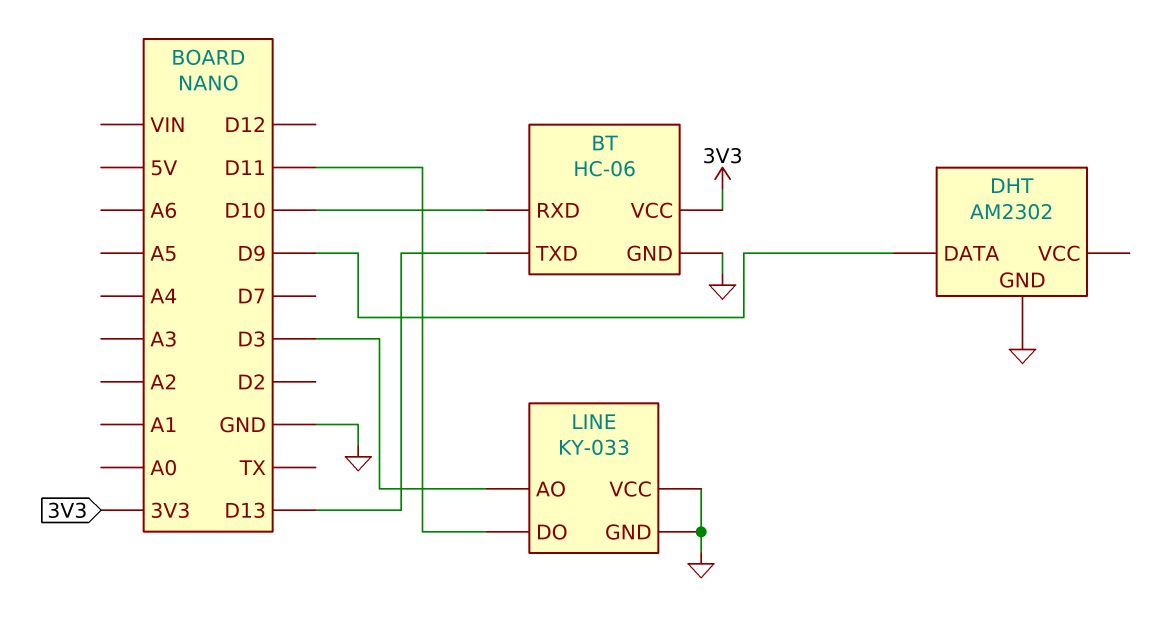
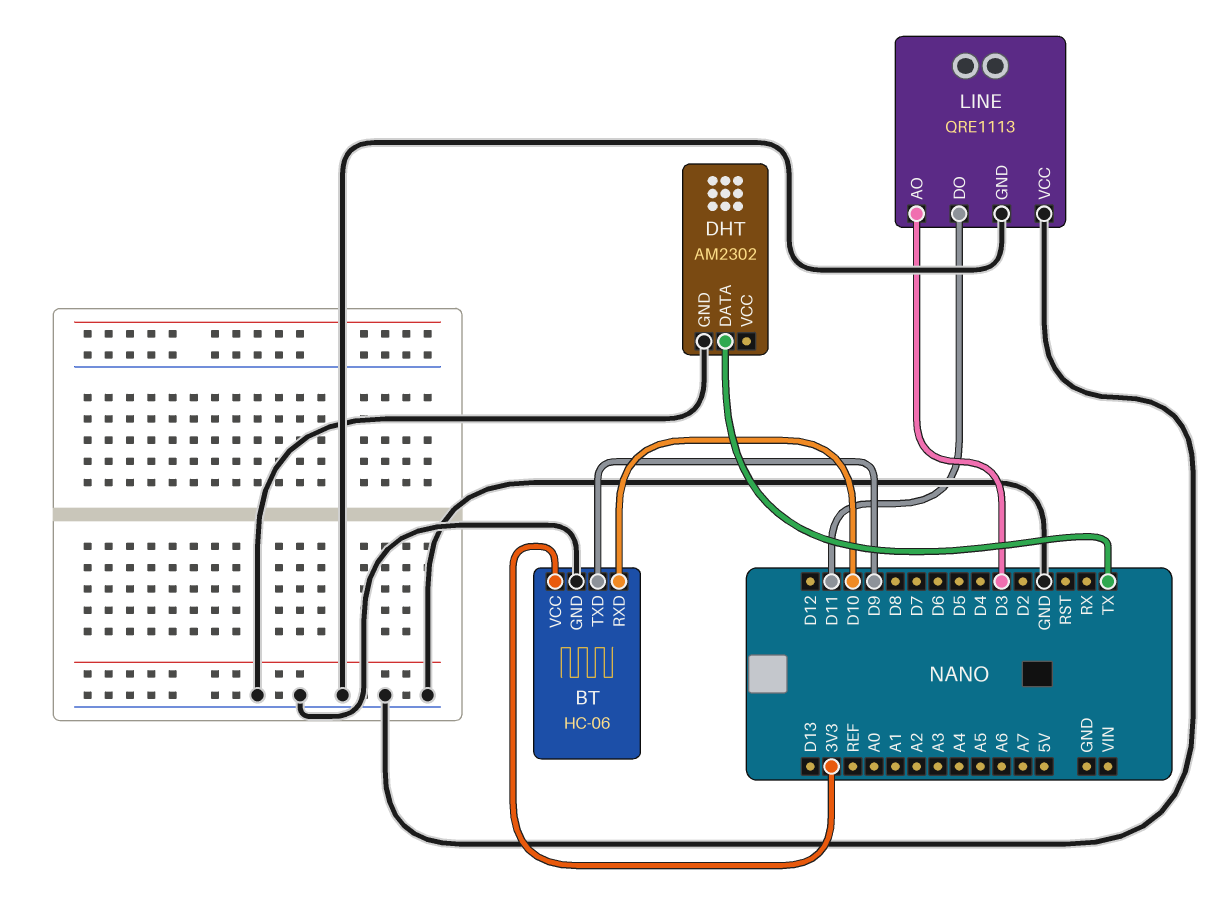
BT pin TXD: D13 -> D9
DHT pin DATA: D9 -> TX
LINE: KY-033 -> QRE1113

